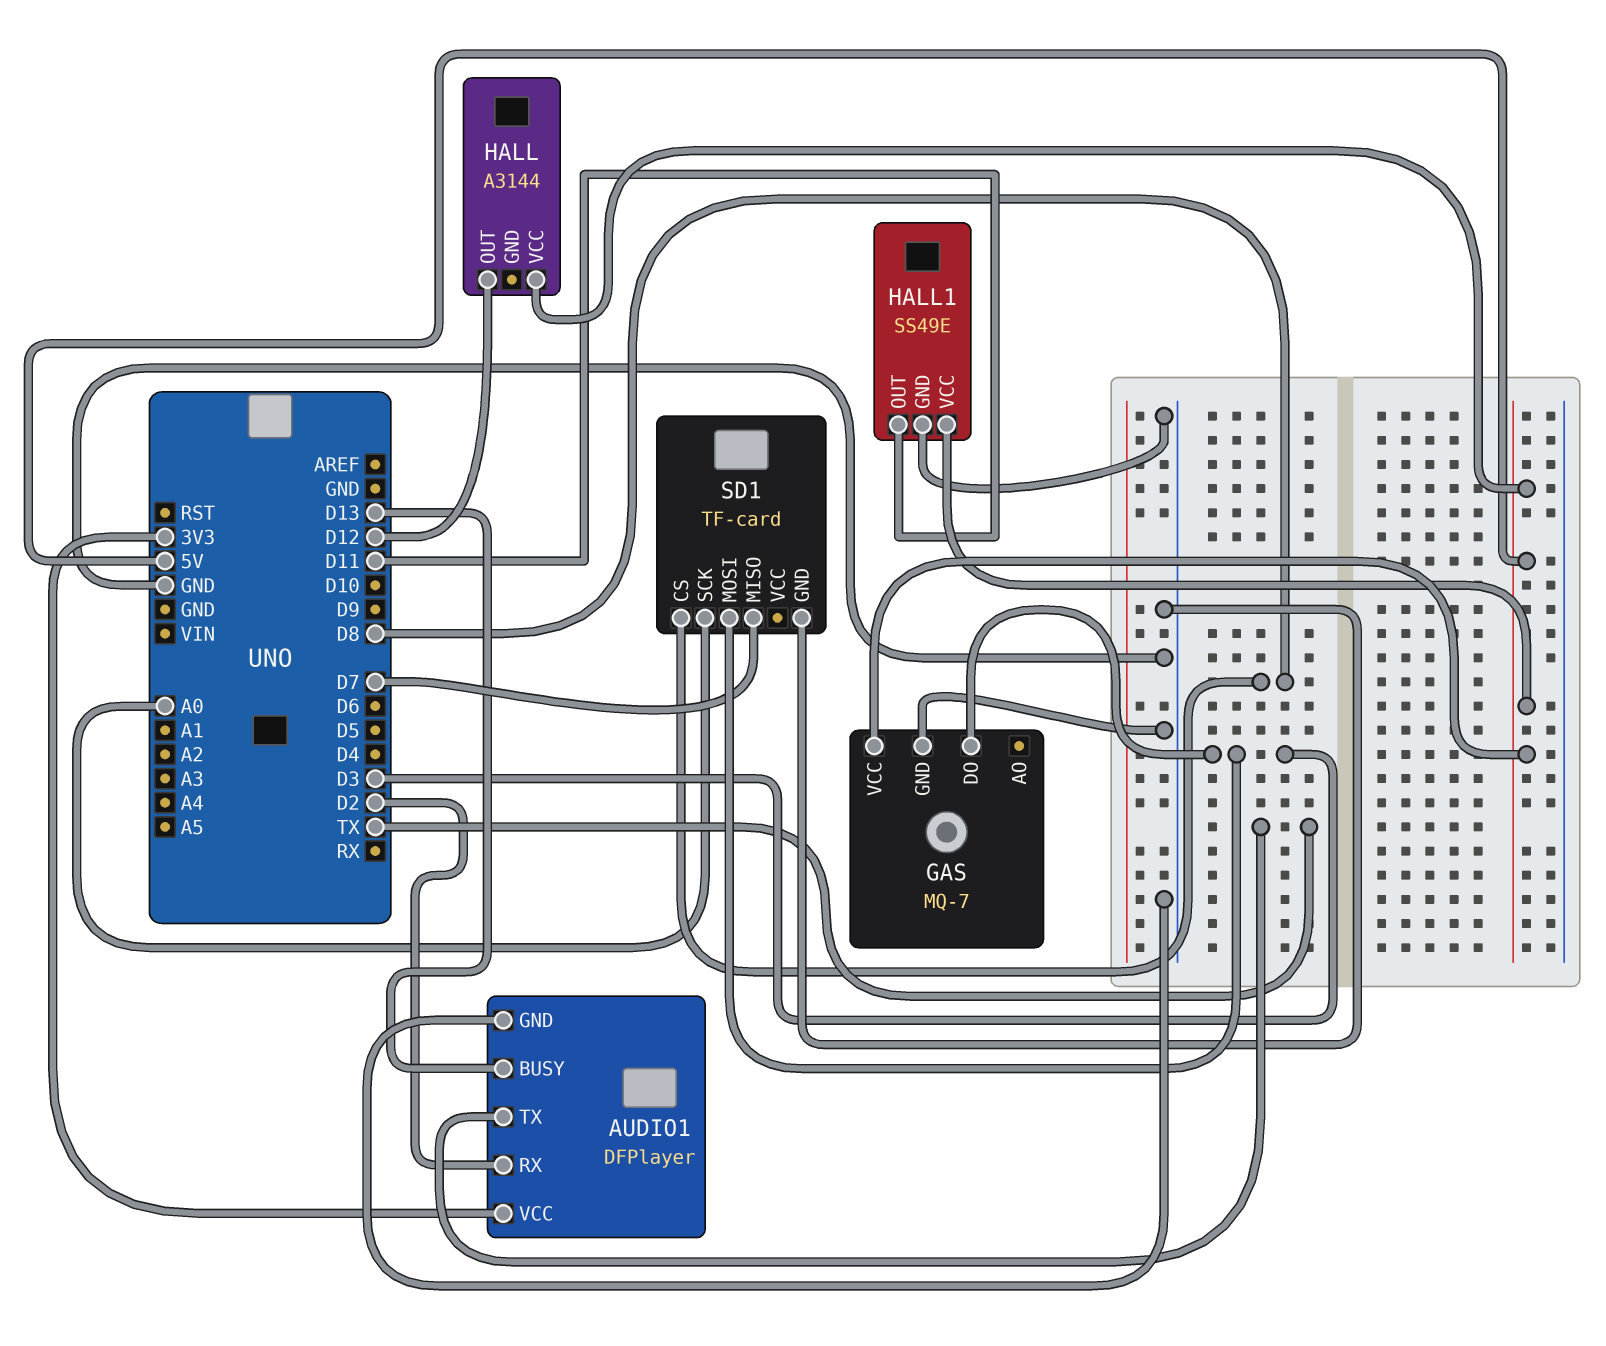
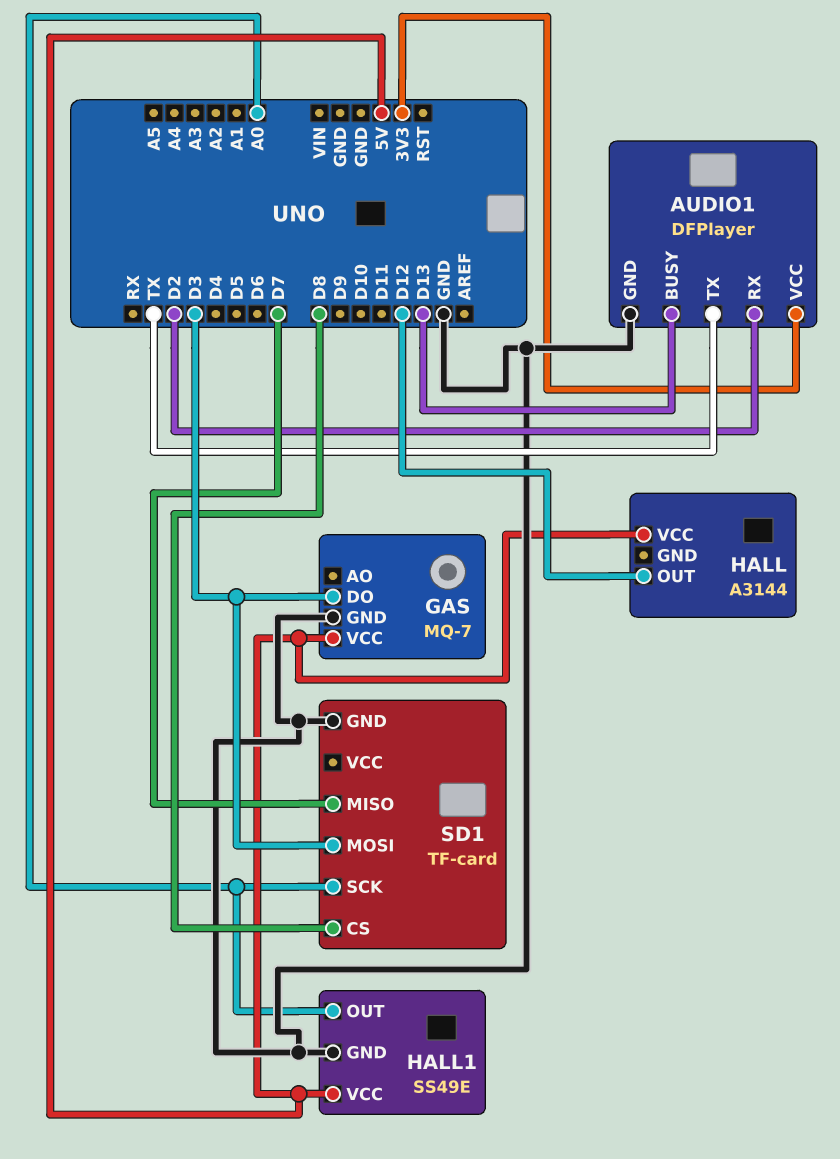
HALL1 pin OUT: D11 -> A0

